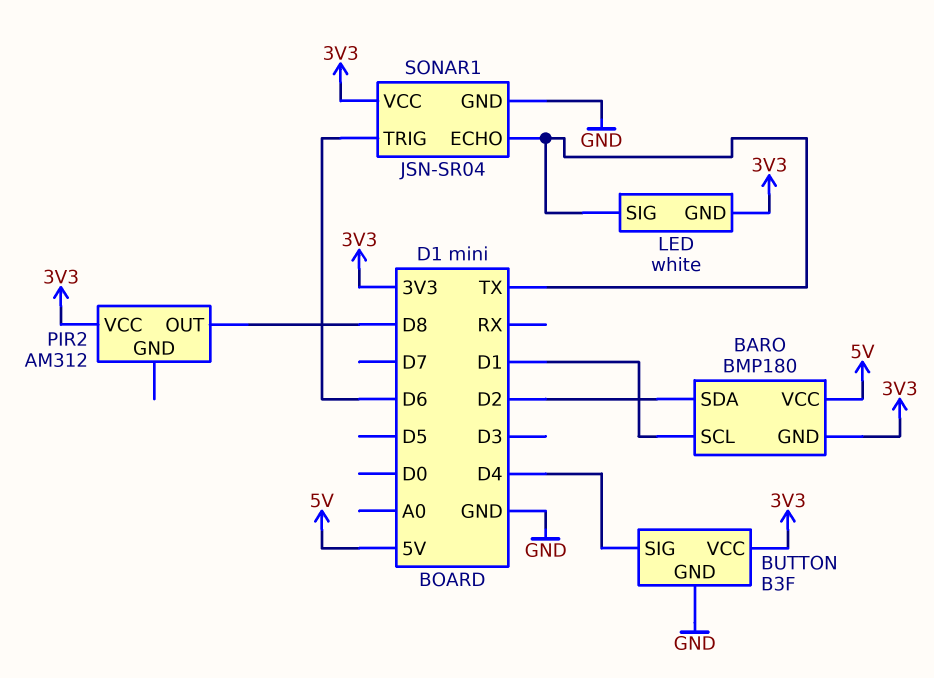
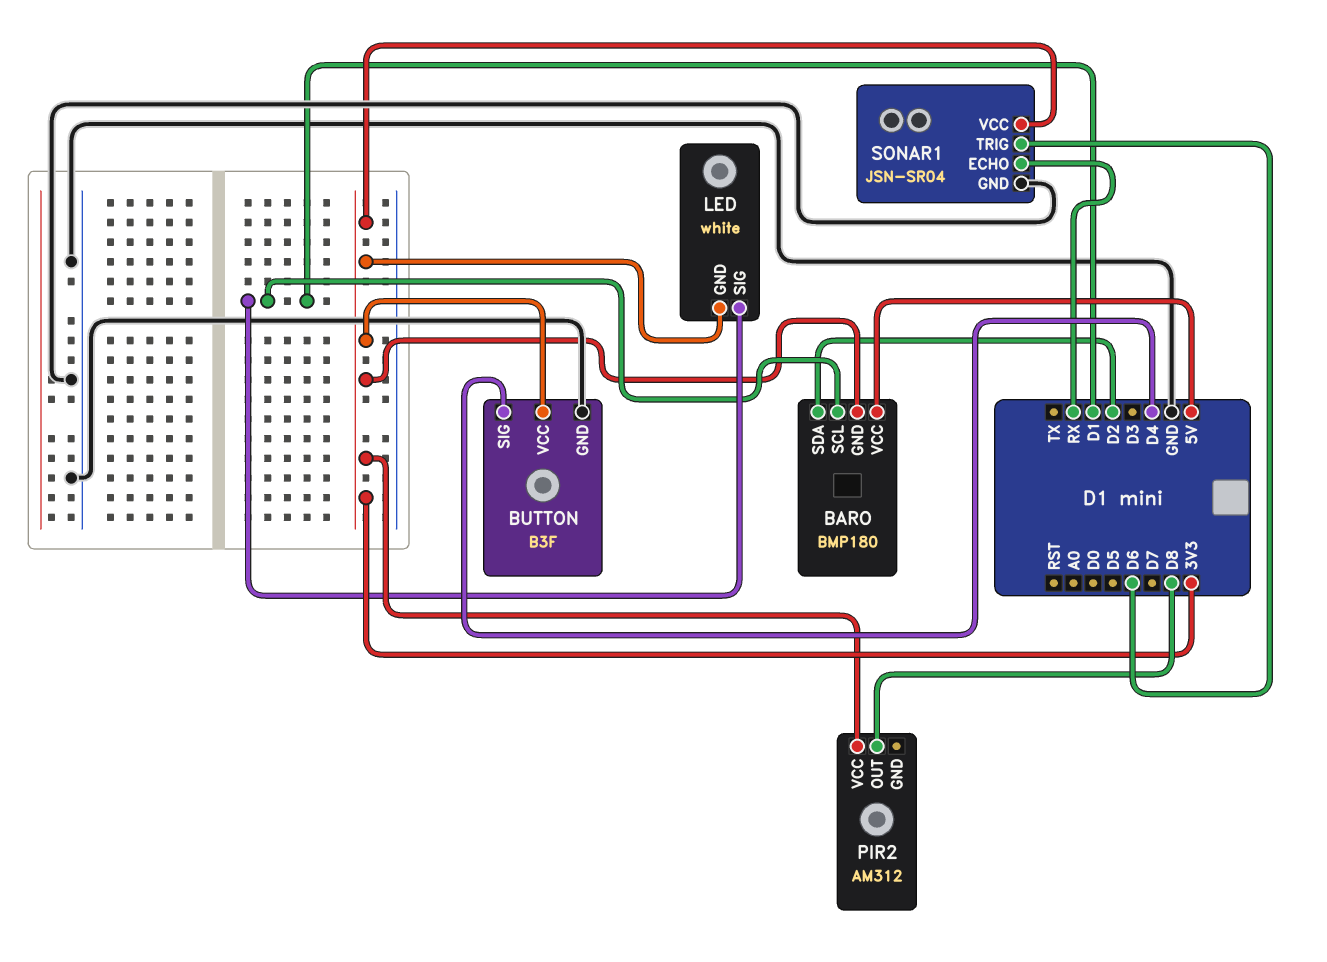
LED pin SIG: TX -> D1
SONAR1 pin ECHO: TX -> RX

